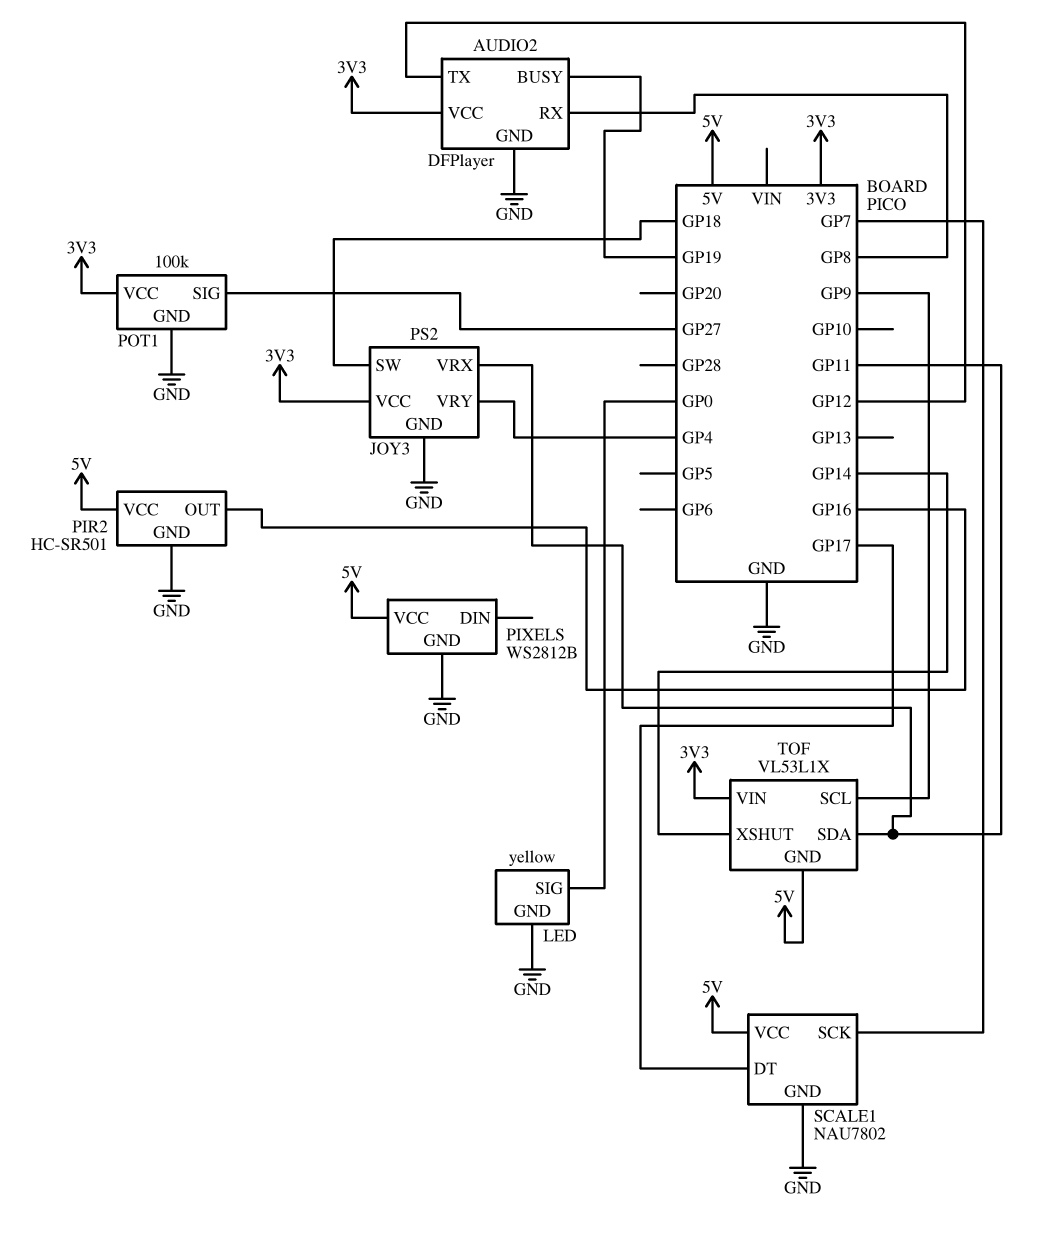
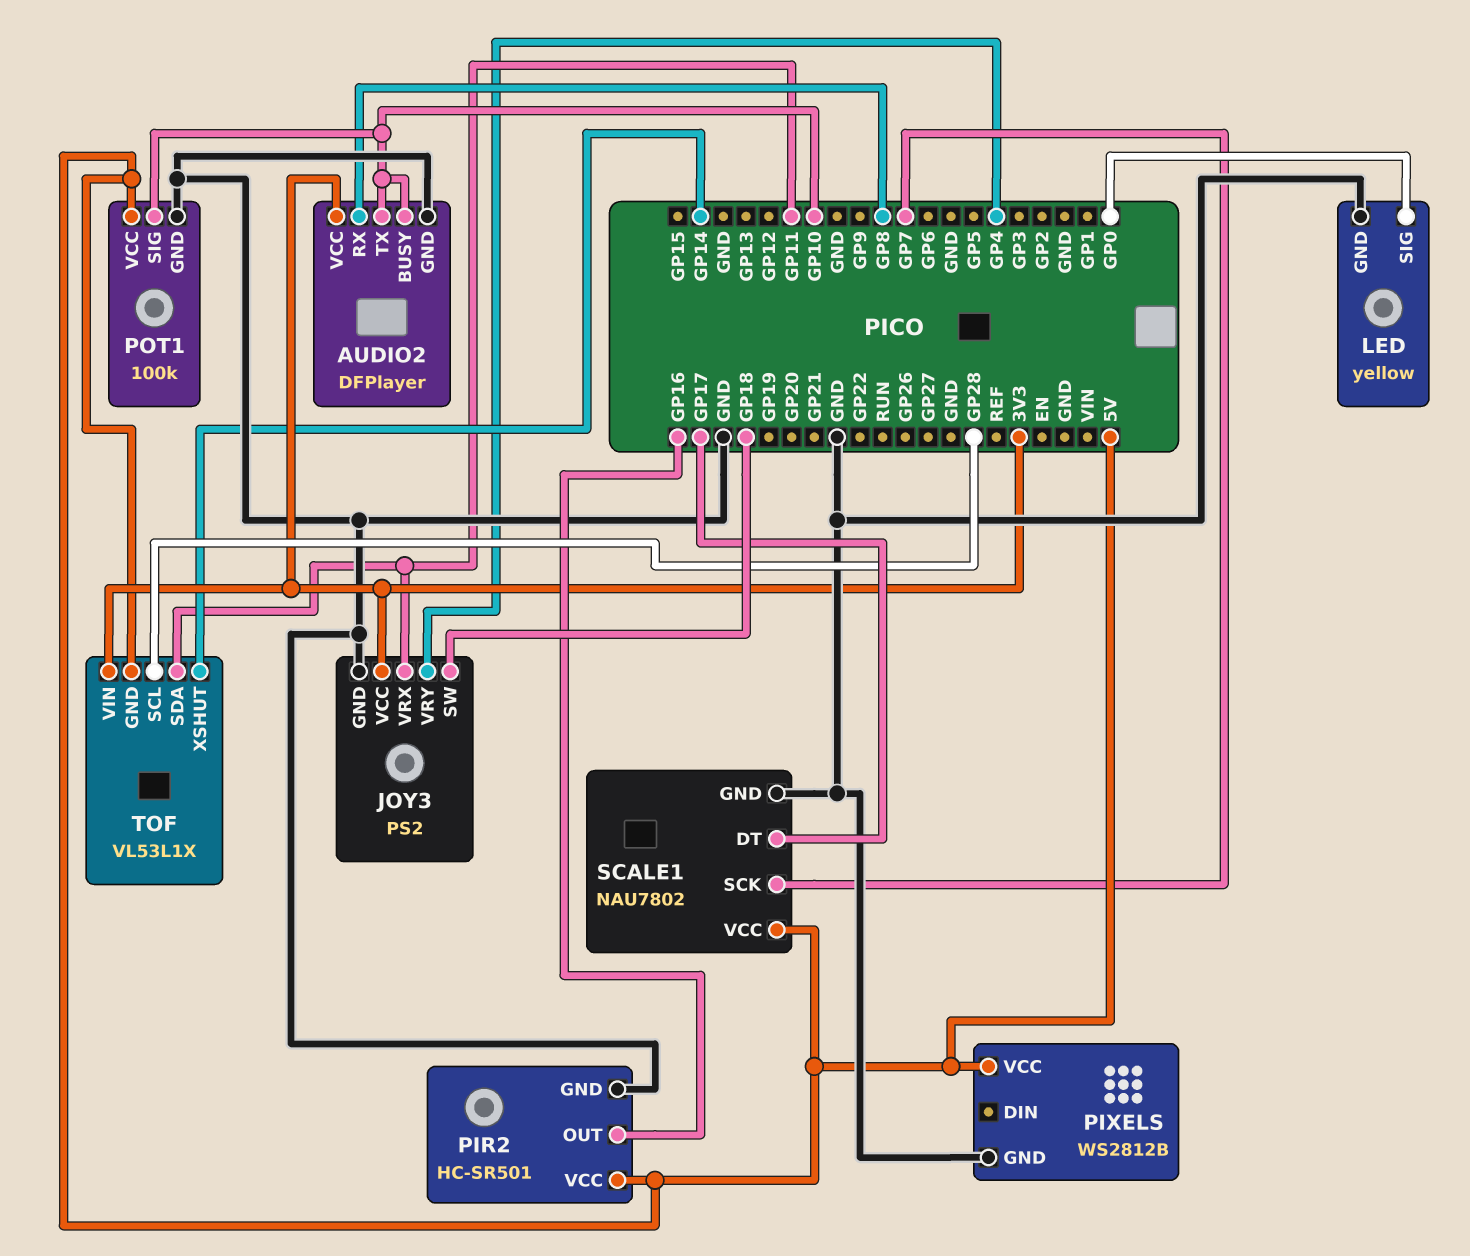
AUDIO2 pin BUSY: GP19 -> GP10
AUDIO2 pin TX: GP12 -> GP10
POT1 pin SIG: GP27 -> GP10
POT1 pin VCC: 3V3 -> 5V
TOF pin SCL: GP9 -> GP28

